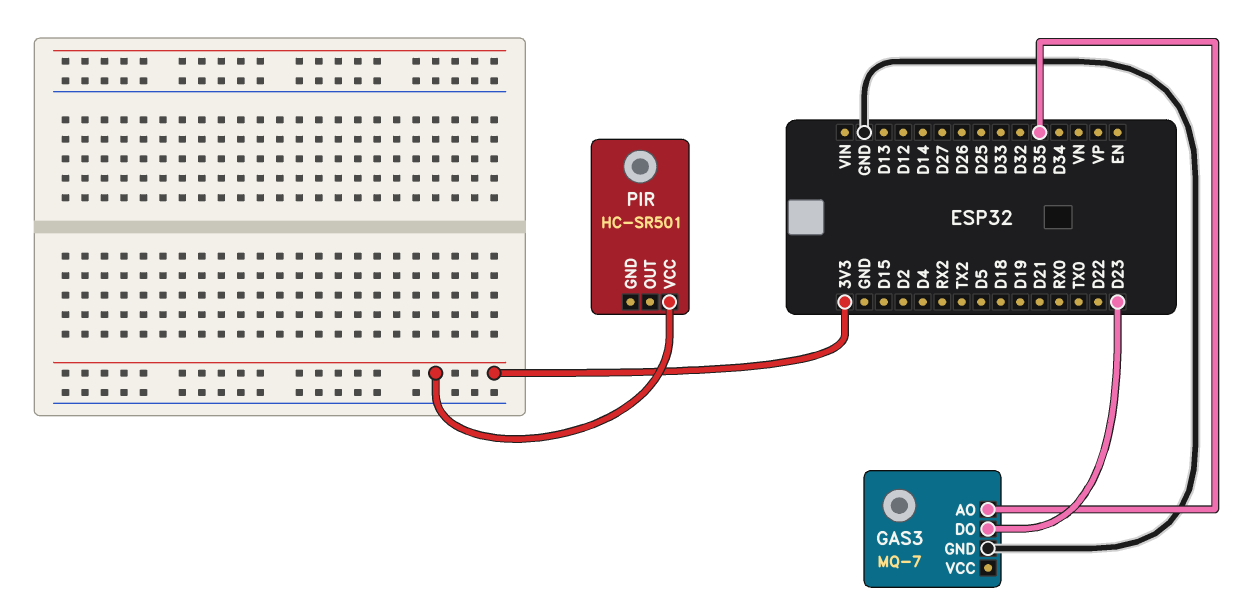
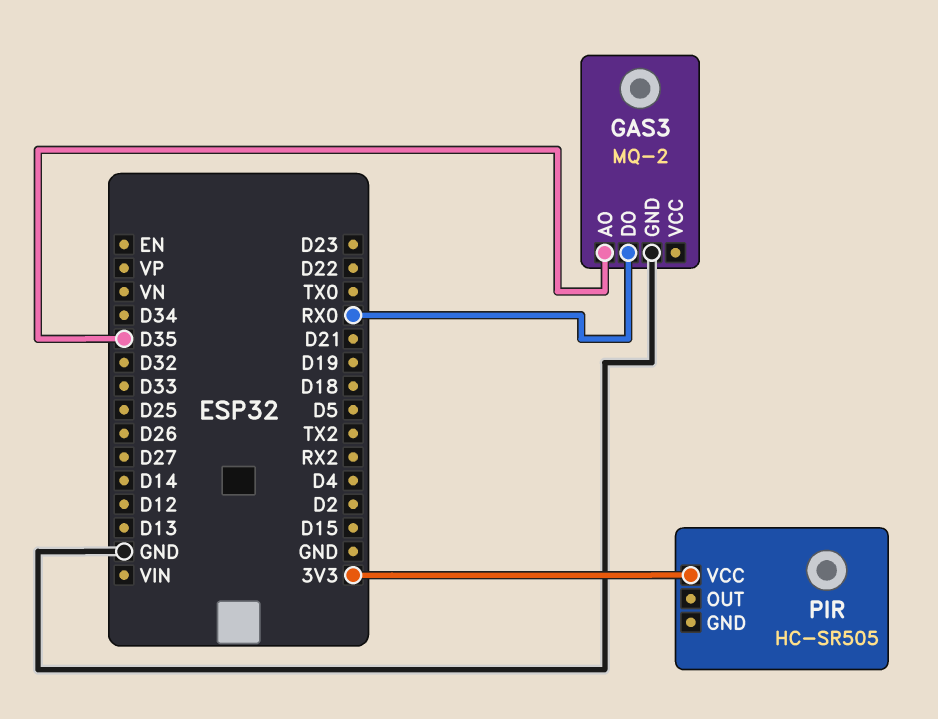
GAS3: MQ-7 -> MQ-2
GAS3 pin DO: D23 -> RX0
PIR: HC-SR501 -> HC-SR505

